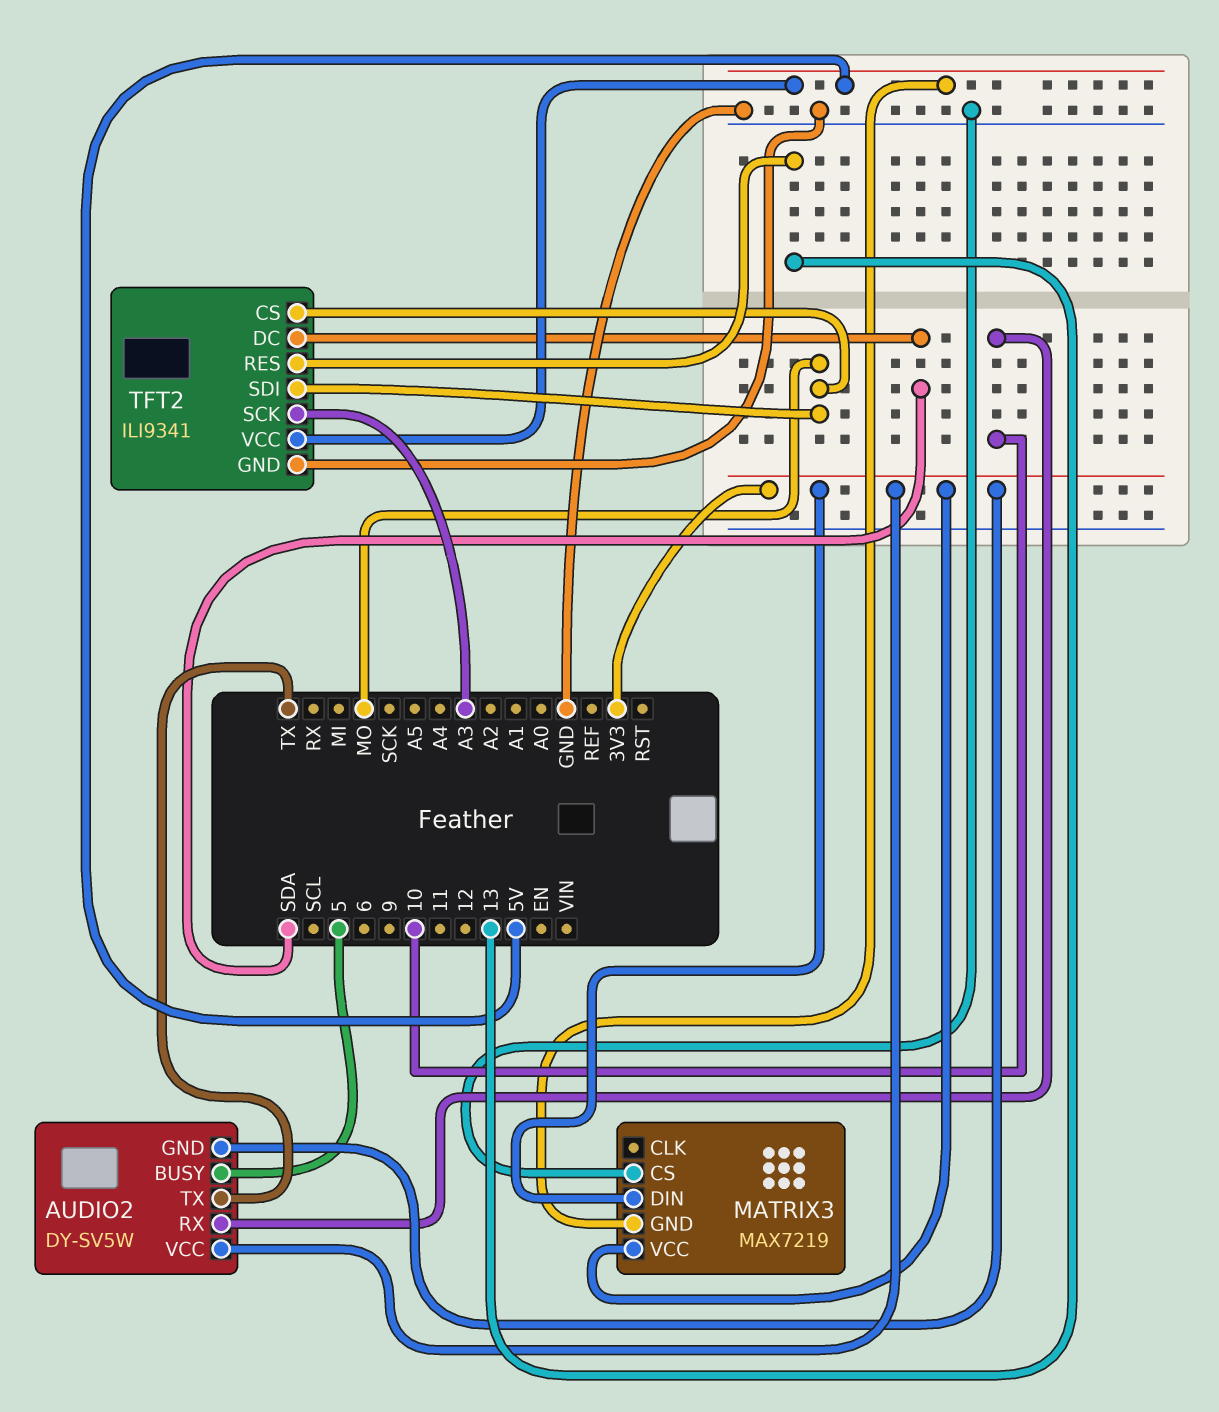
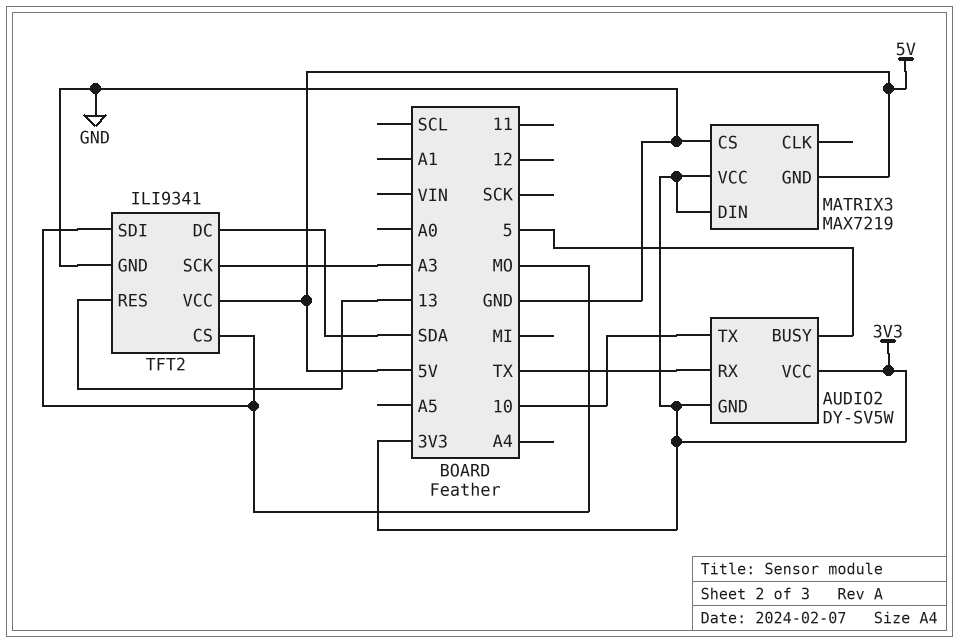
AUDIO2 pin RX: 10 -> TX
AUDIO2 pin TX: TX -> 10

